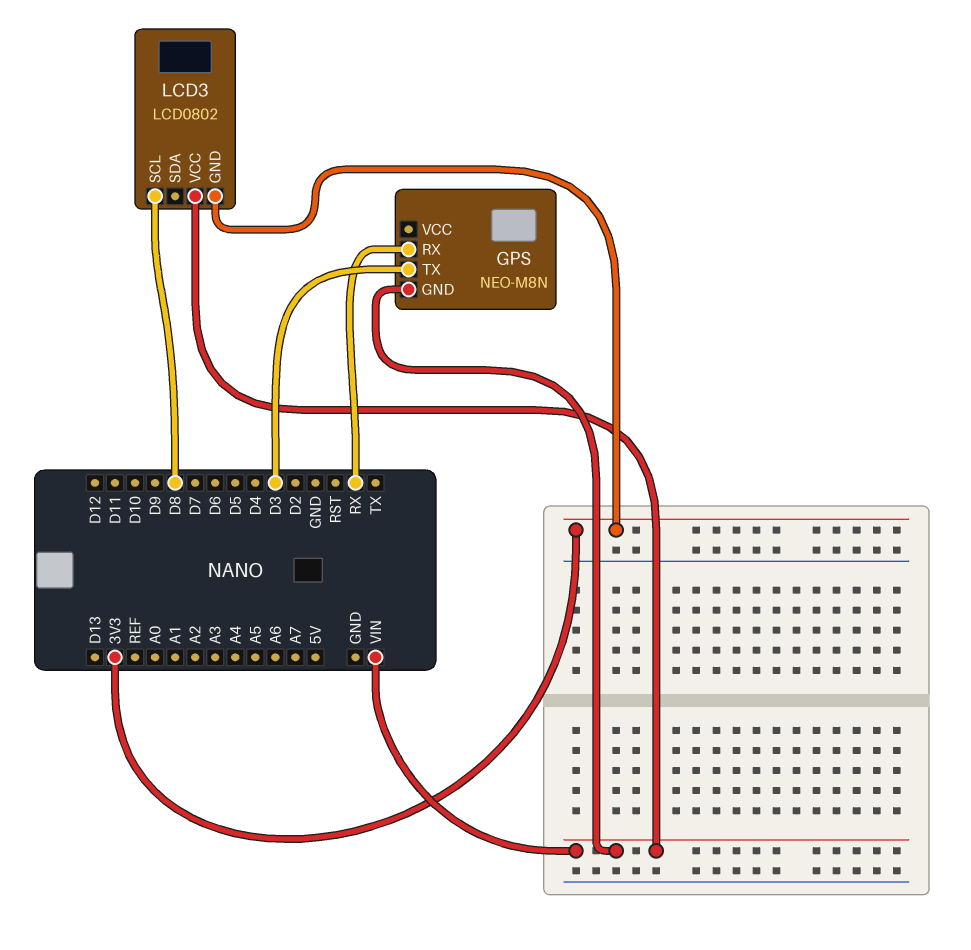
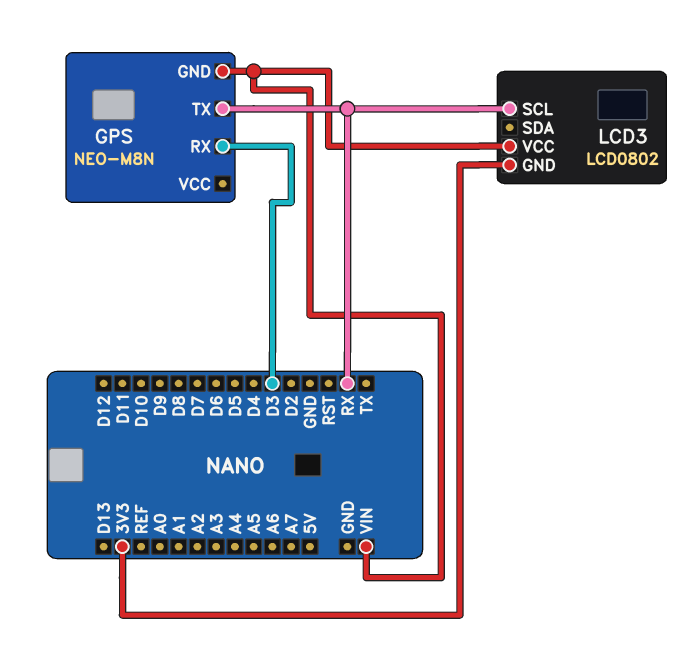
GPS pin RX: RX -> D3
GPS pin TX: D3 -> RX
LCD3 pin SCL: D8 -> RX

